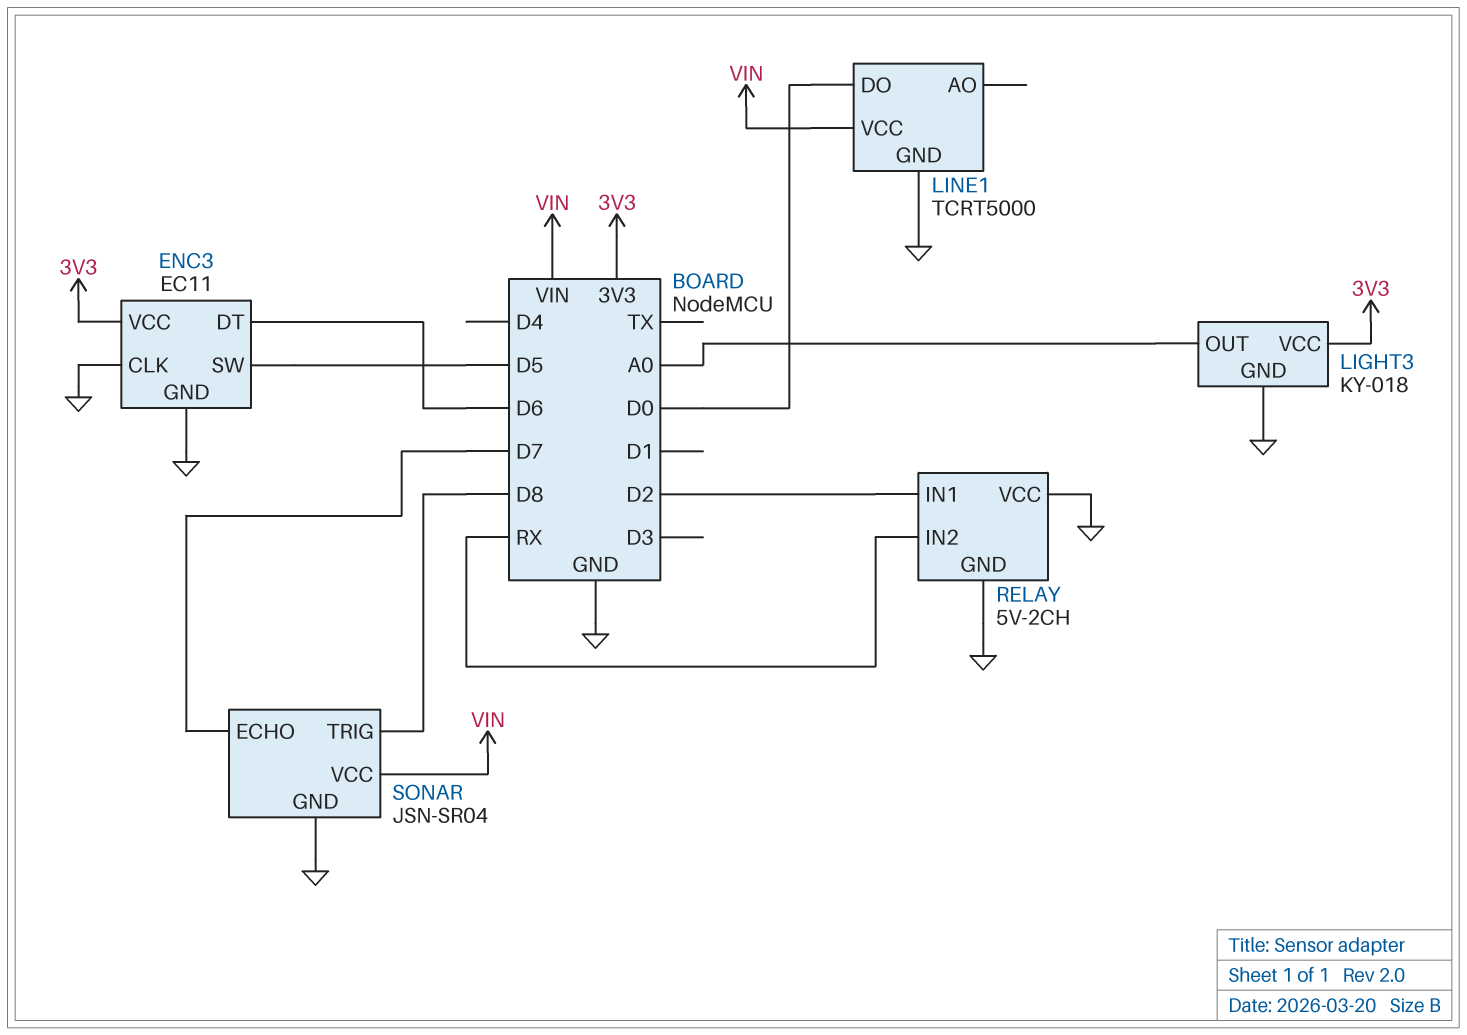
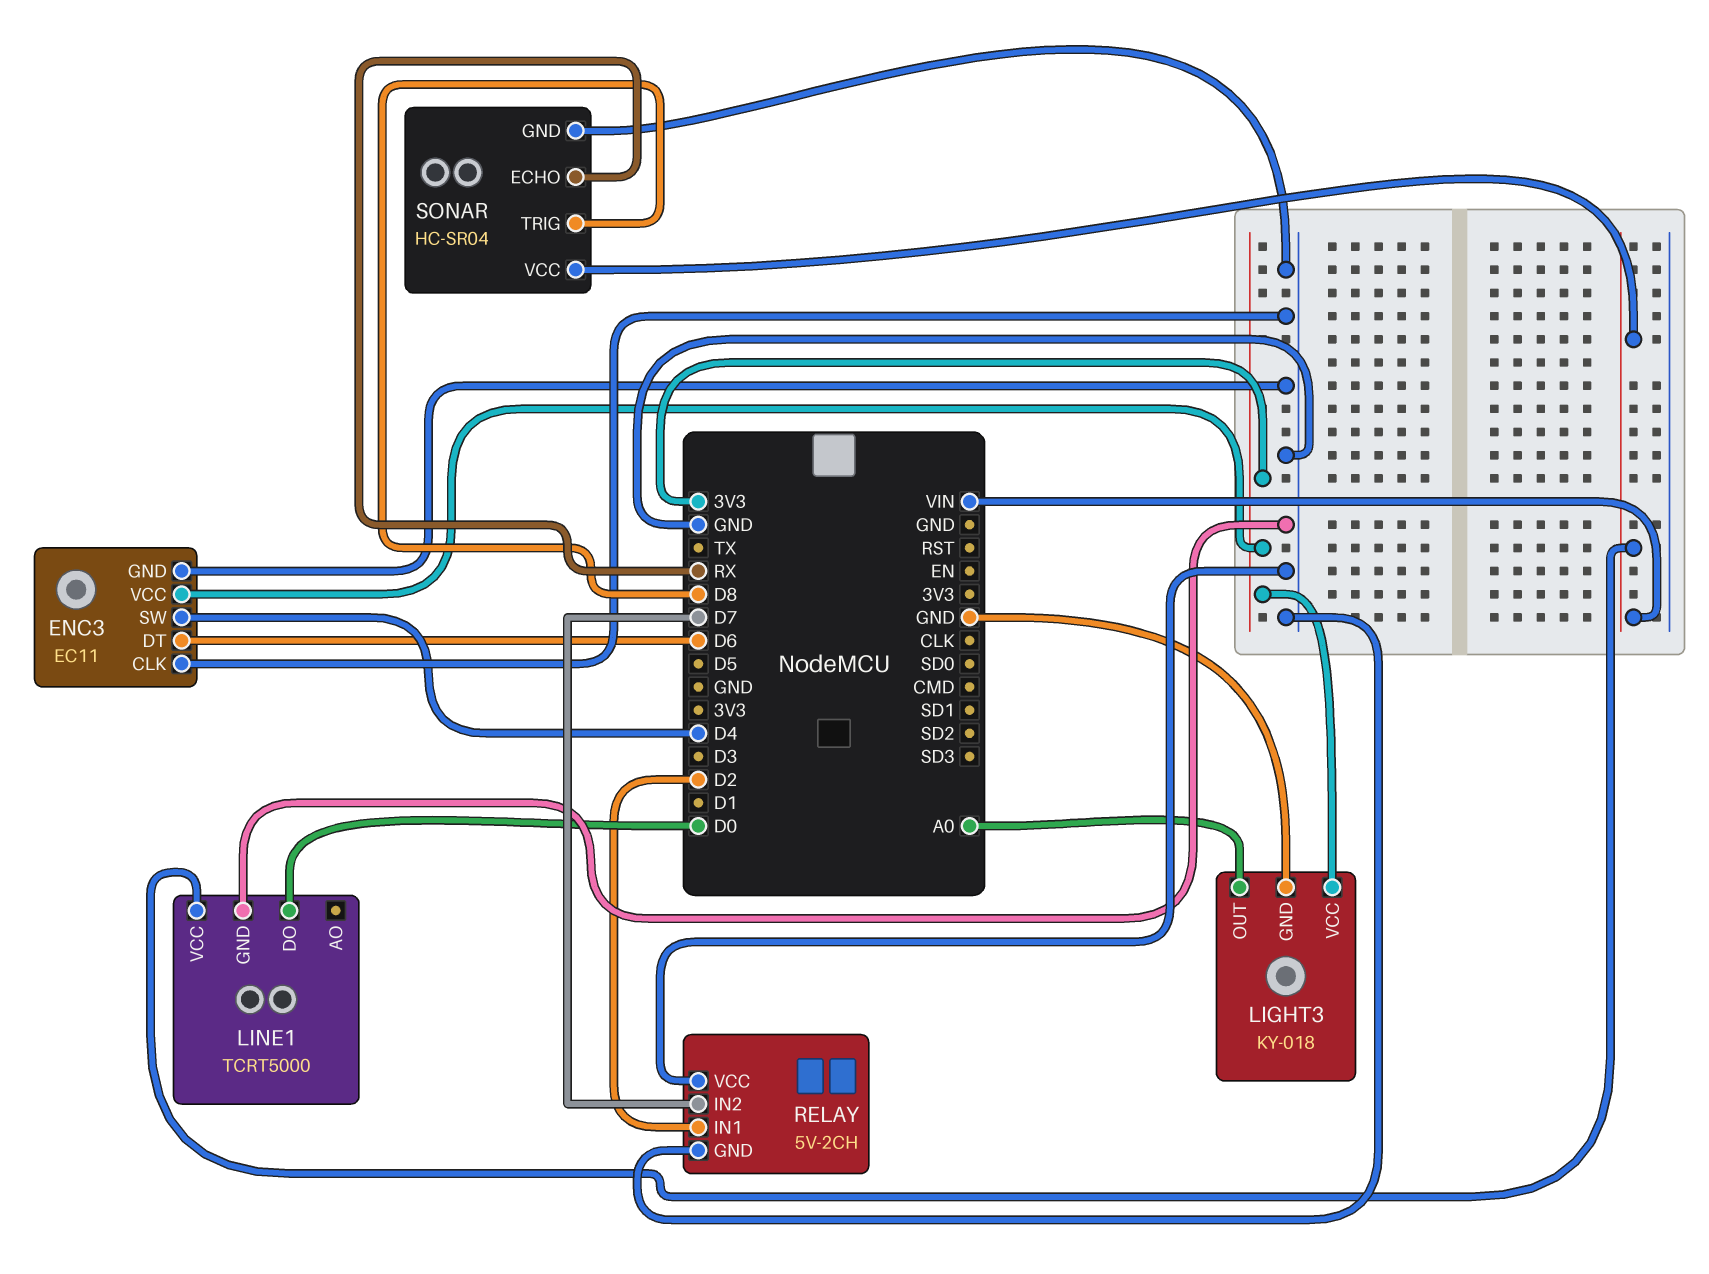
ENC3 pin SW: D5 -> D4
RELAY pin IN2: RX -> D7
SONAR: JSN-SR04 -> HC-SR04
SONAR pin ECHO: D7 -> RX

